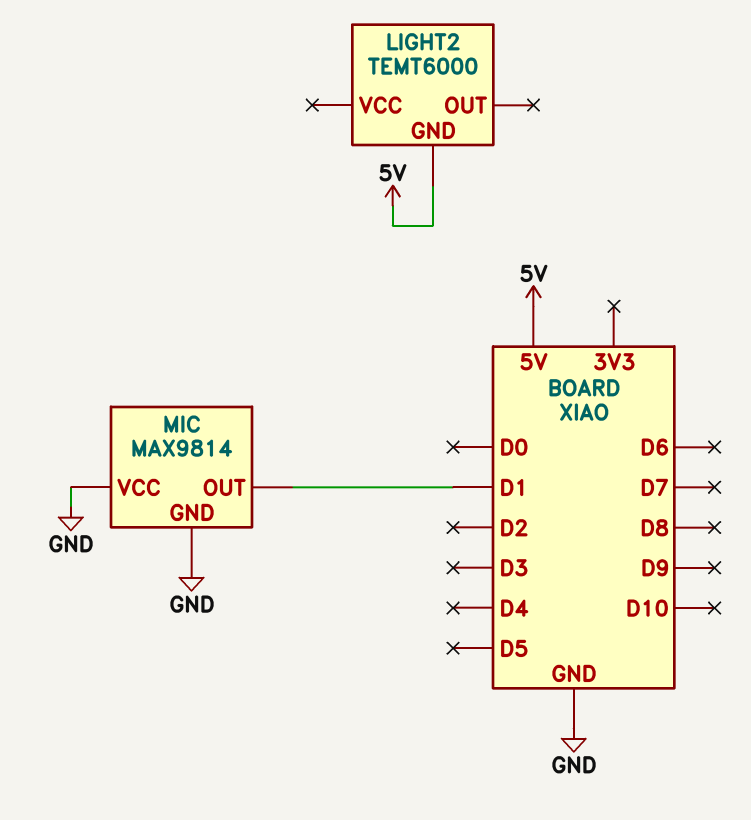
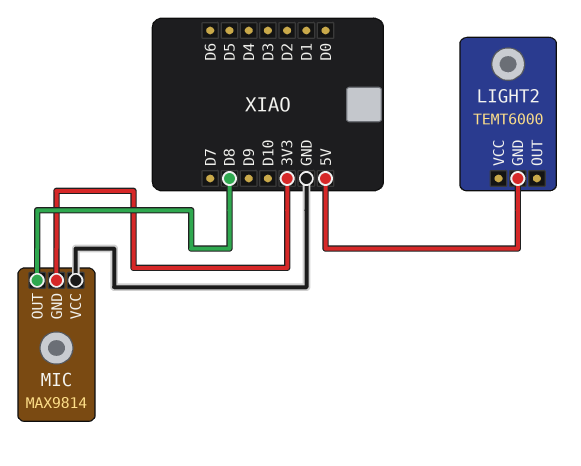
MIC pin GND: GND -> 3V3
MIC pin OUT: D1 -> D8

